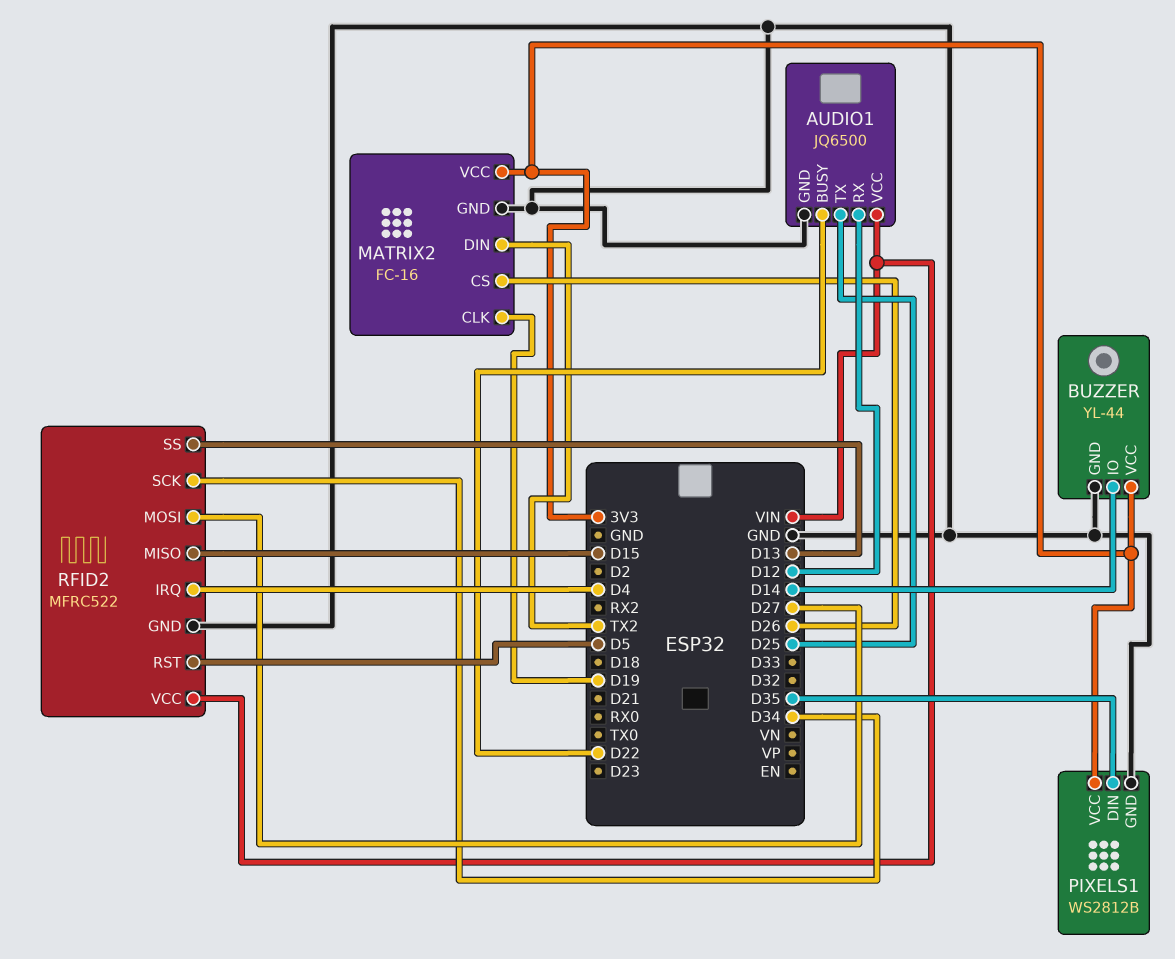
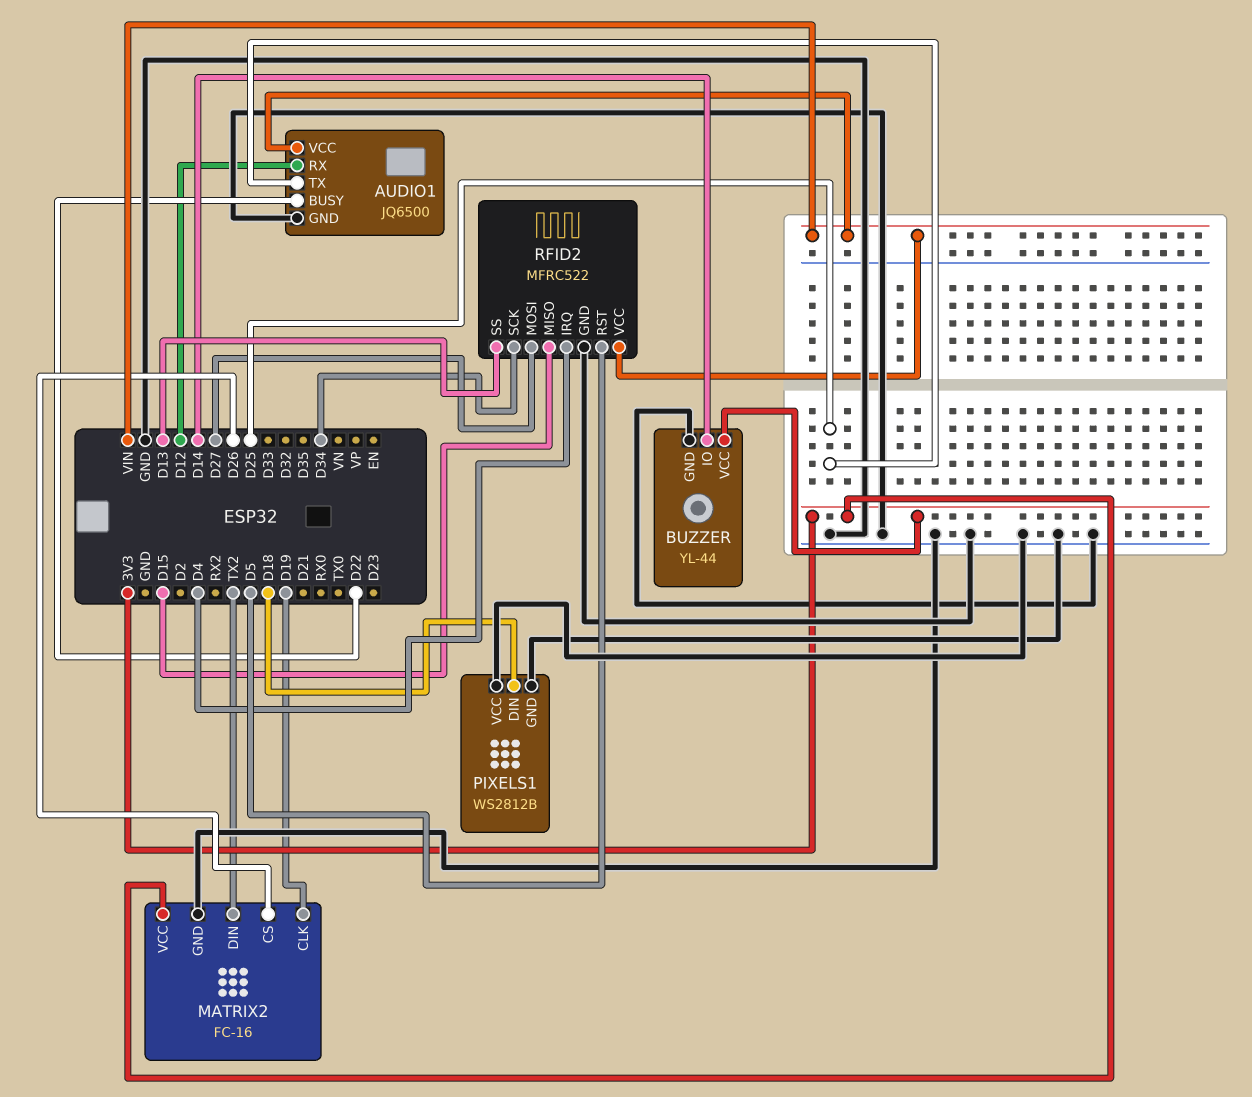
PIXELS1 pin DIN: D35 -> D18
PIXELS1 pin VCC: 3V3 -> GND

